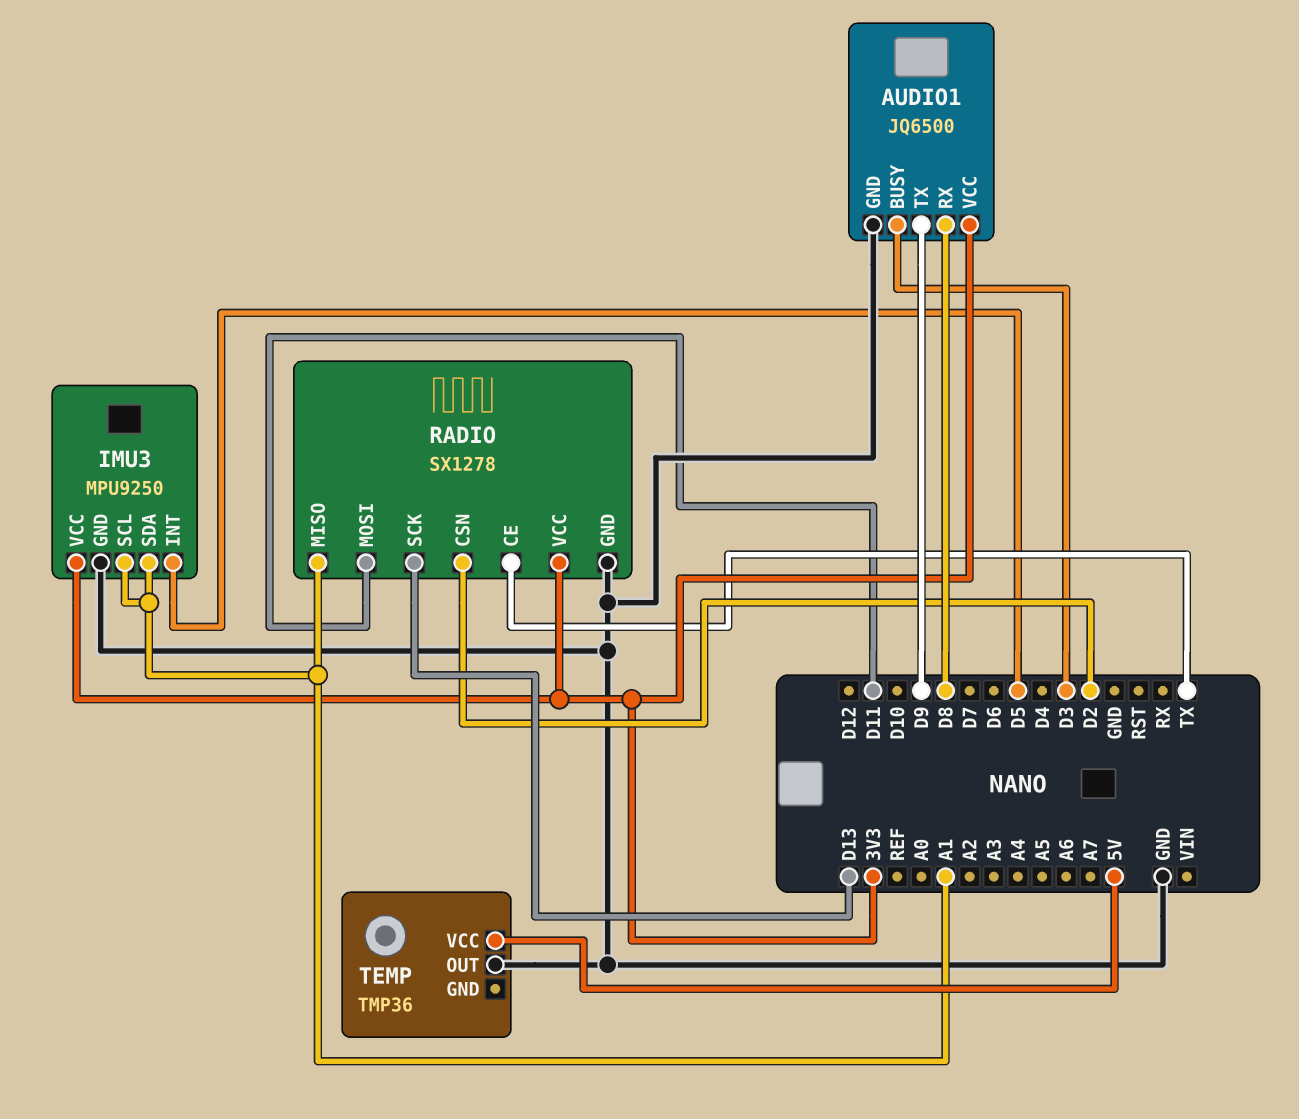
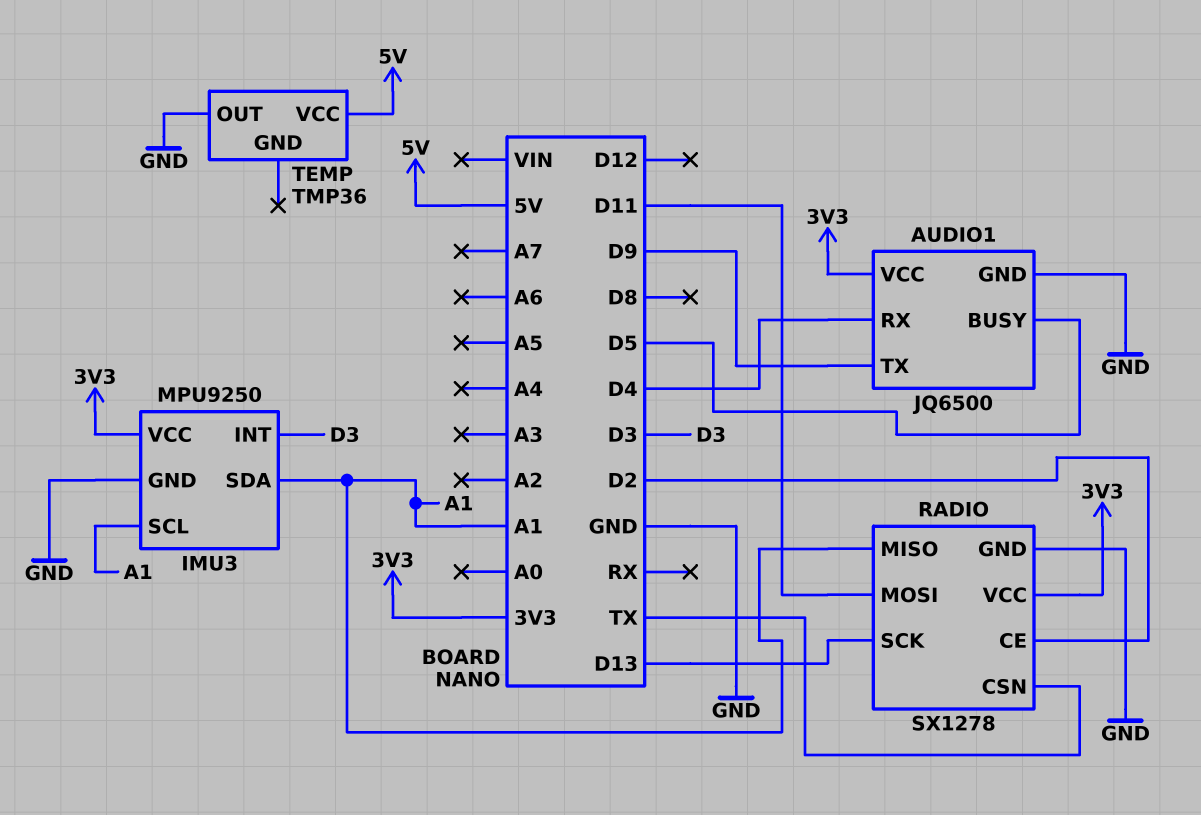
AUDIO1 pin BUSY: D3 -> D5
AUDIO1 pin RX: D8 -> D4
IMU3 pin INT: D5 -> D3
RADIO pin CE: TX -> D2
RADIO pin CSN: D2 -> TX

